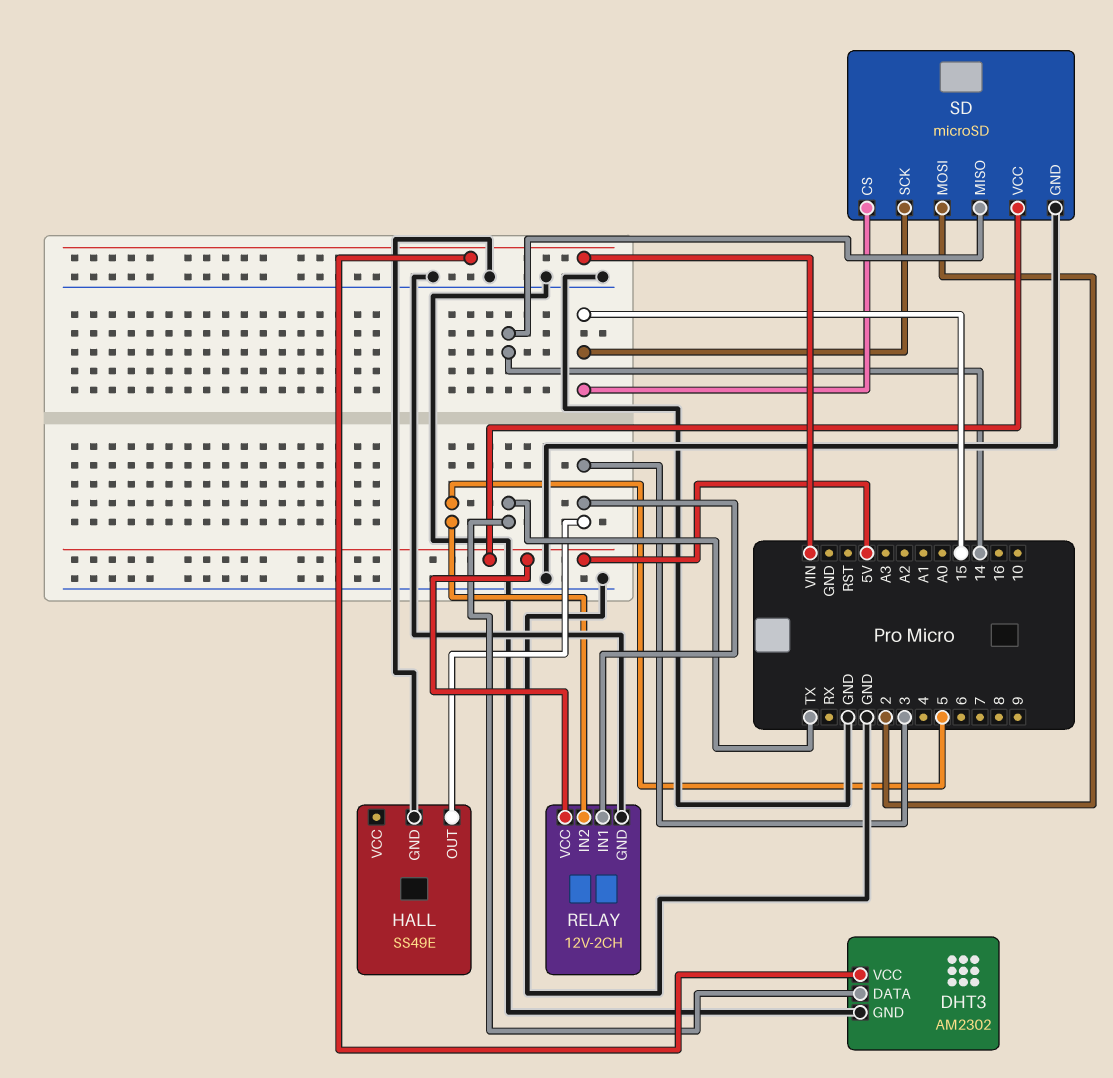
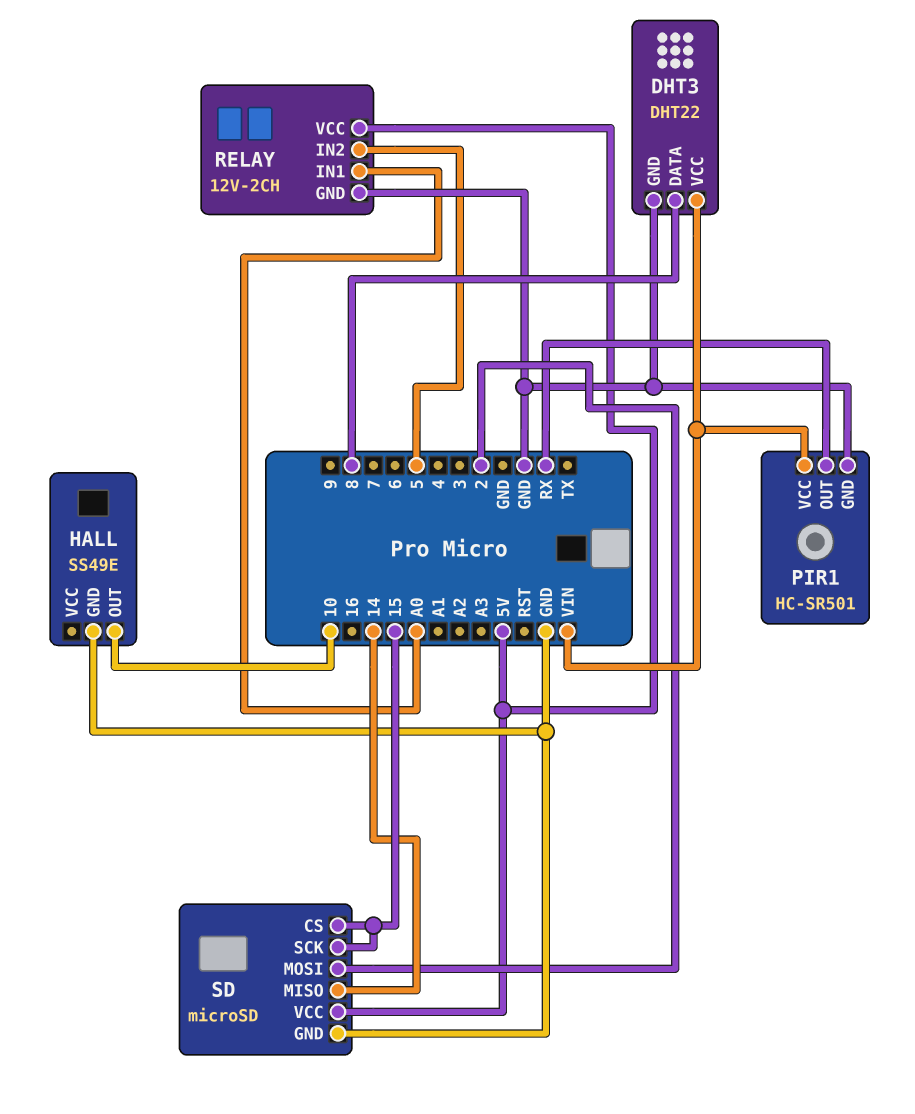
DHT3: AM2302 -> DHT22
DHT3 pin DATA: TX -> 8
HALL pin OUT: 3 -> 10
PIR1: none -> HC-SR501
PIR1 pin GND: none -> GND
PIR1 pin OUT: none -> RX
PIR1 pin VCC: none -> VIN
RELAY pin IN1: 3 -> A0

